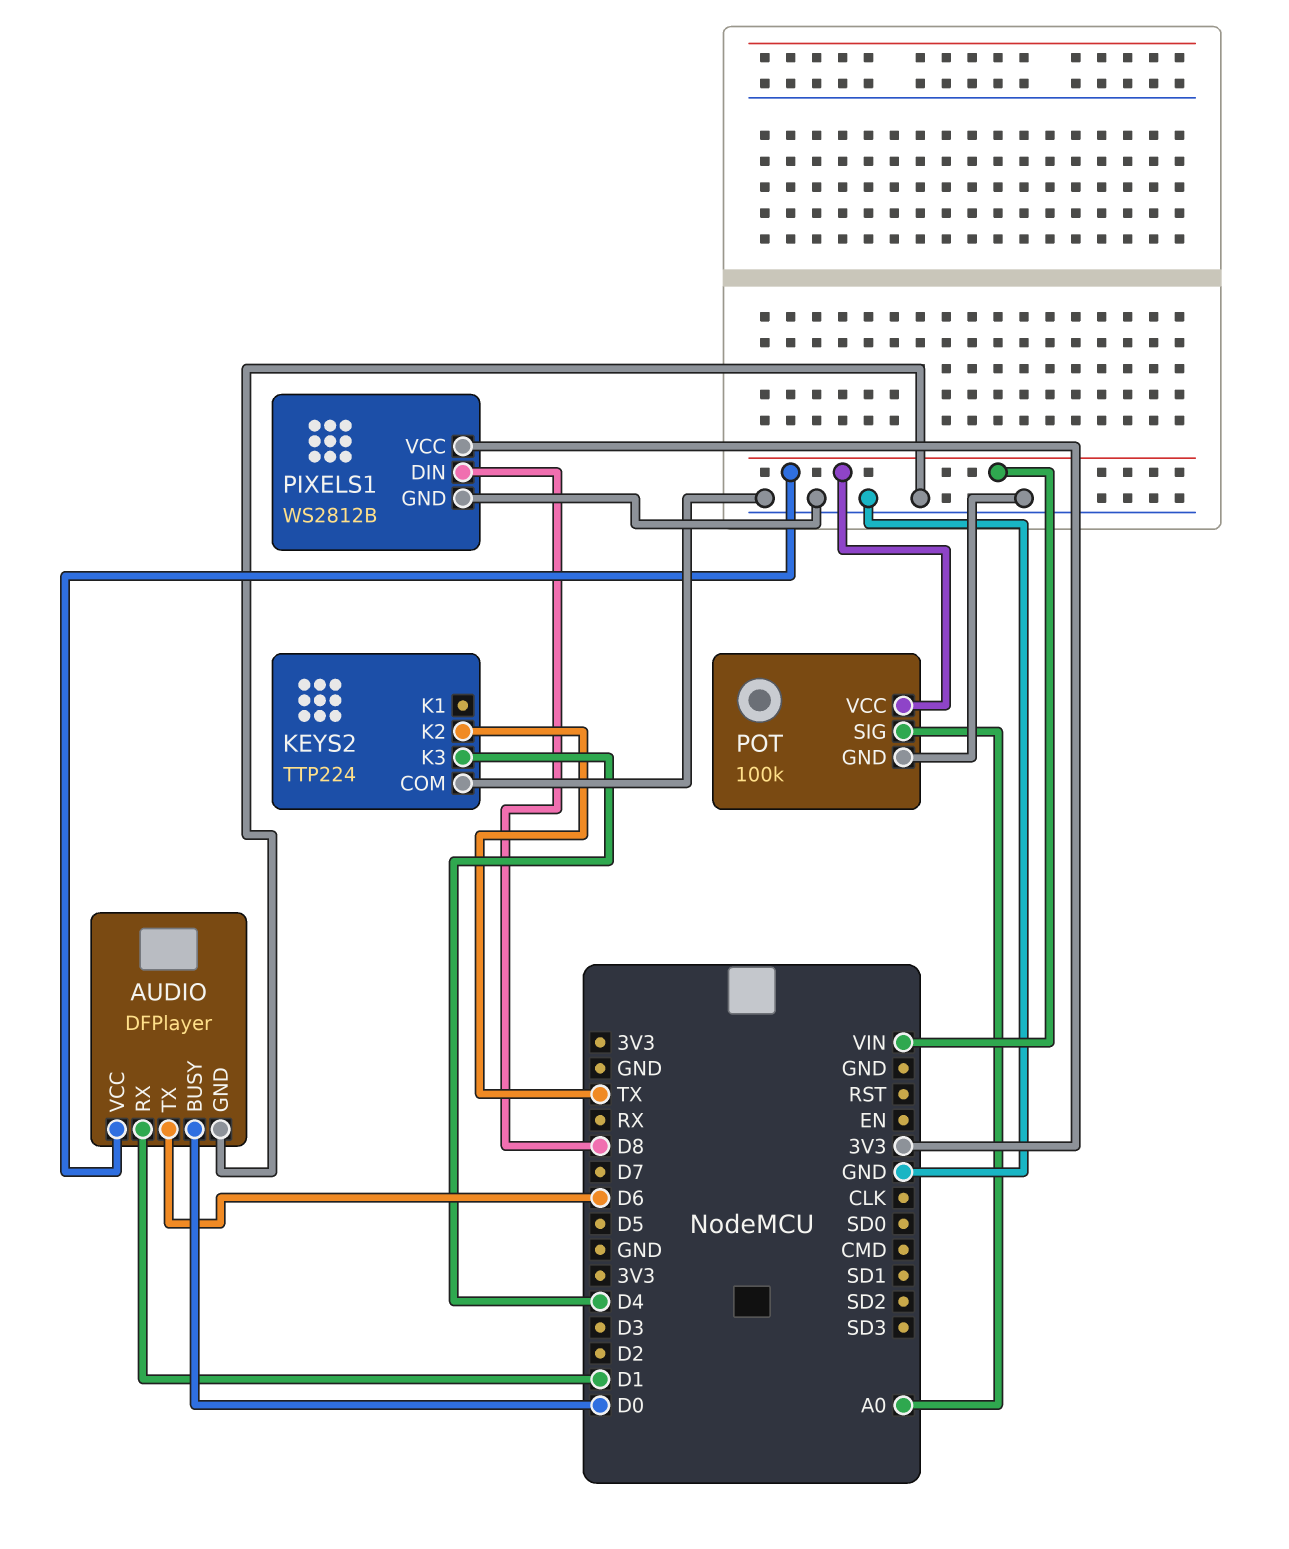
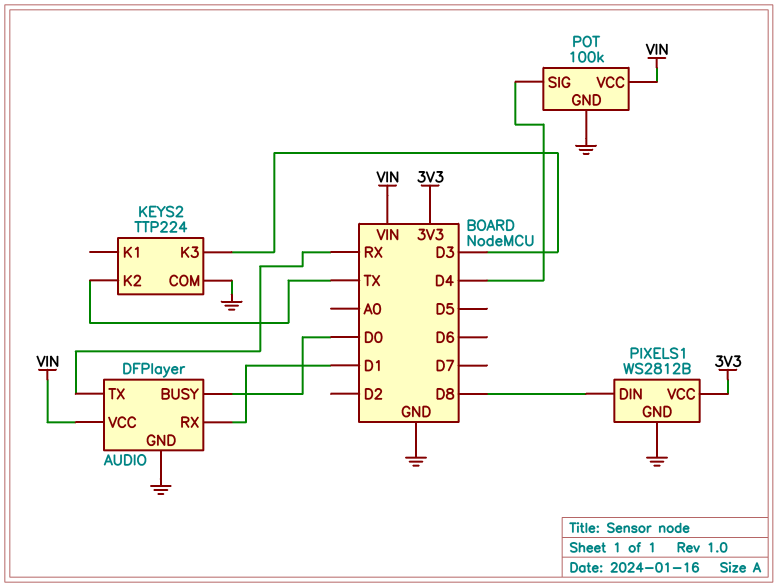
AUDIO pin TX: D6 -> RX
KEYS2 pin K3: D4 -> D3
POT pin SIG: A0 -> D4

